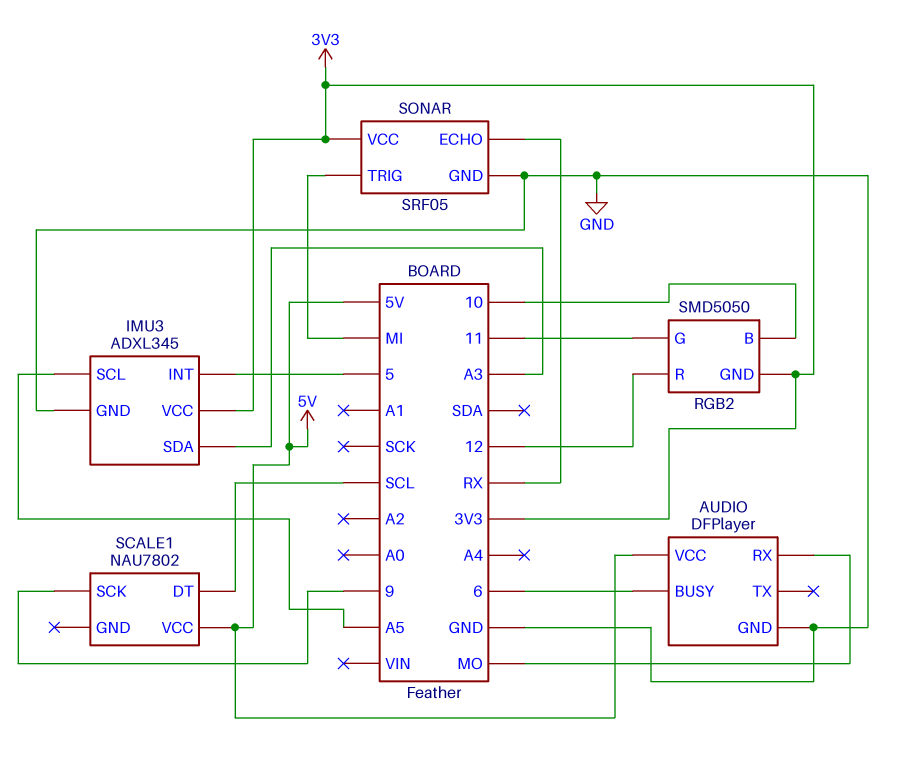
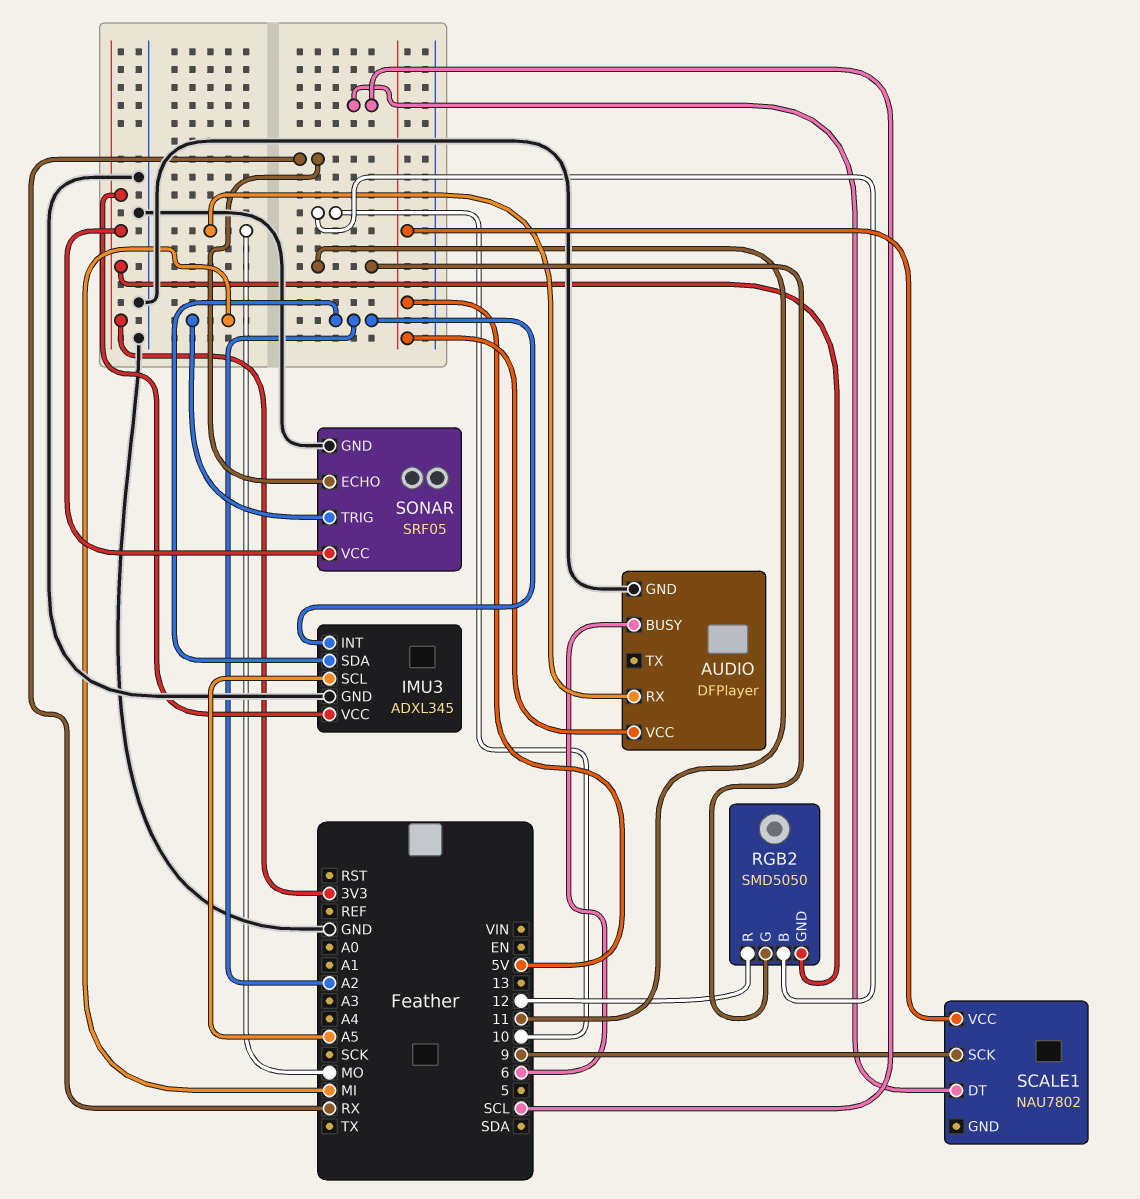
IMU3 pin INT: 5 -> A2
IMU3 pin SDA: A3 -> A2

